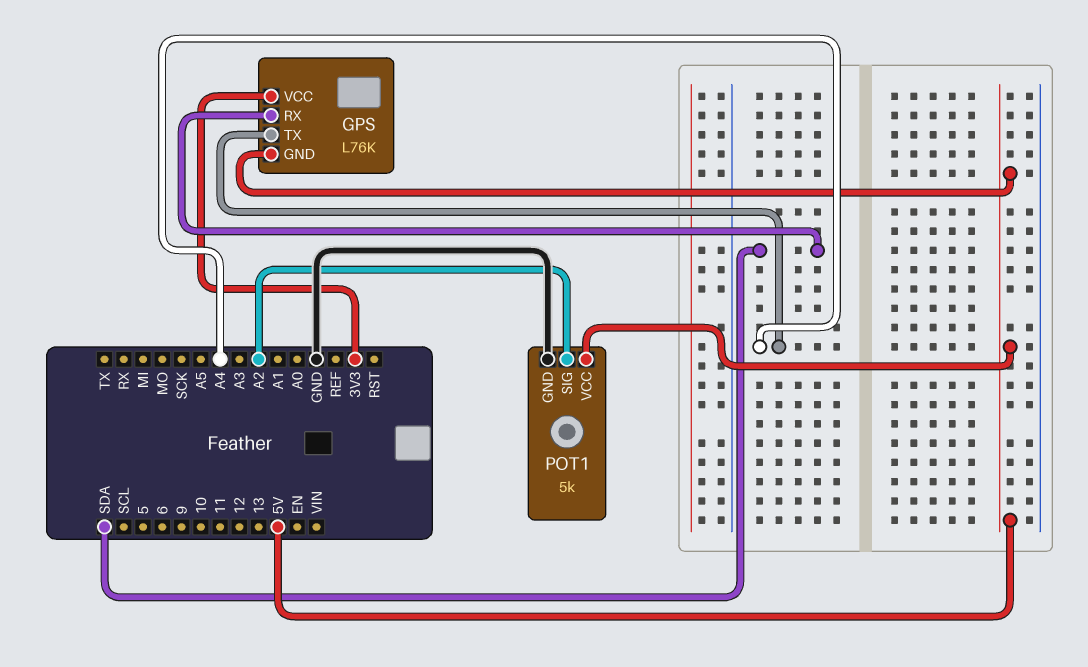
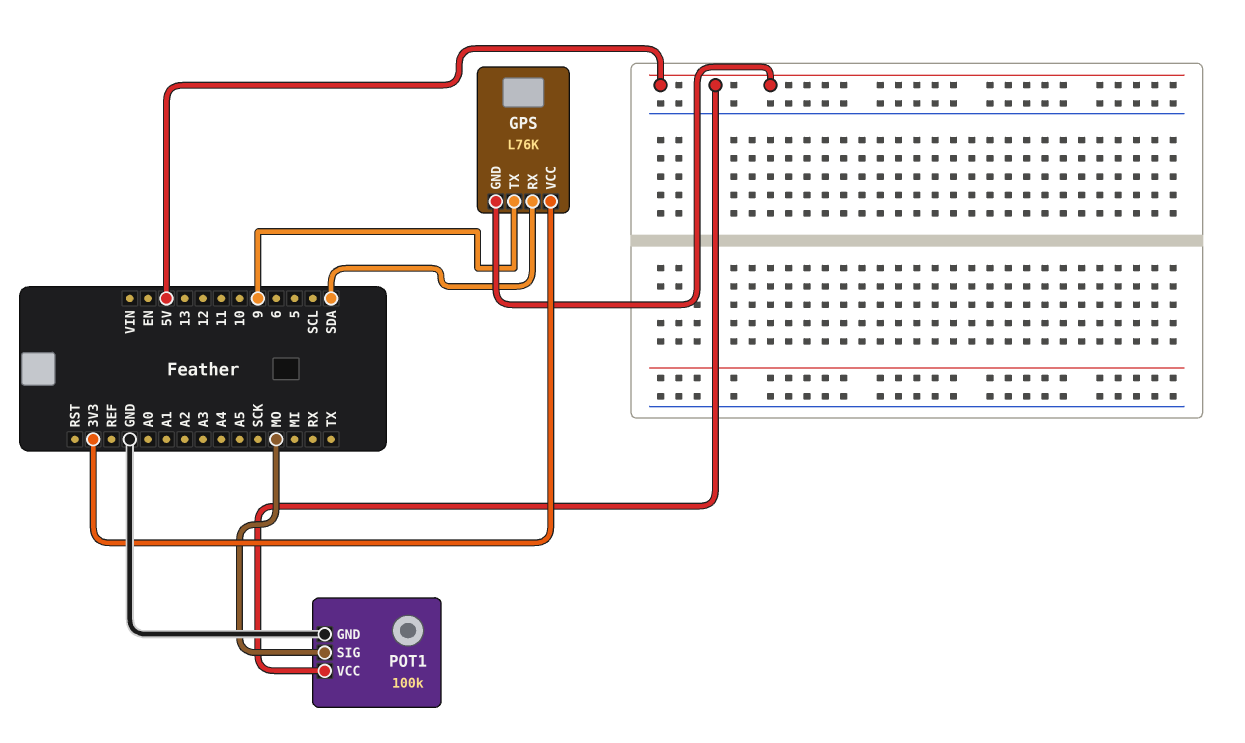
GPS pin TX: A4 -> 9
POT1: 5k -> 100k
POT1 pin SIG: A2 -> MO

